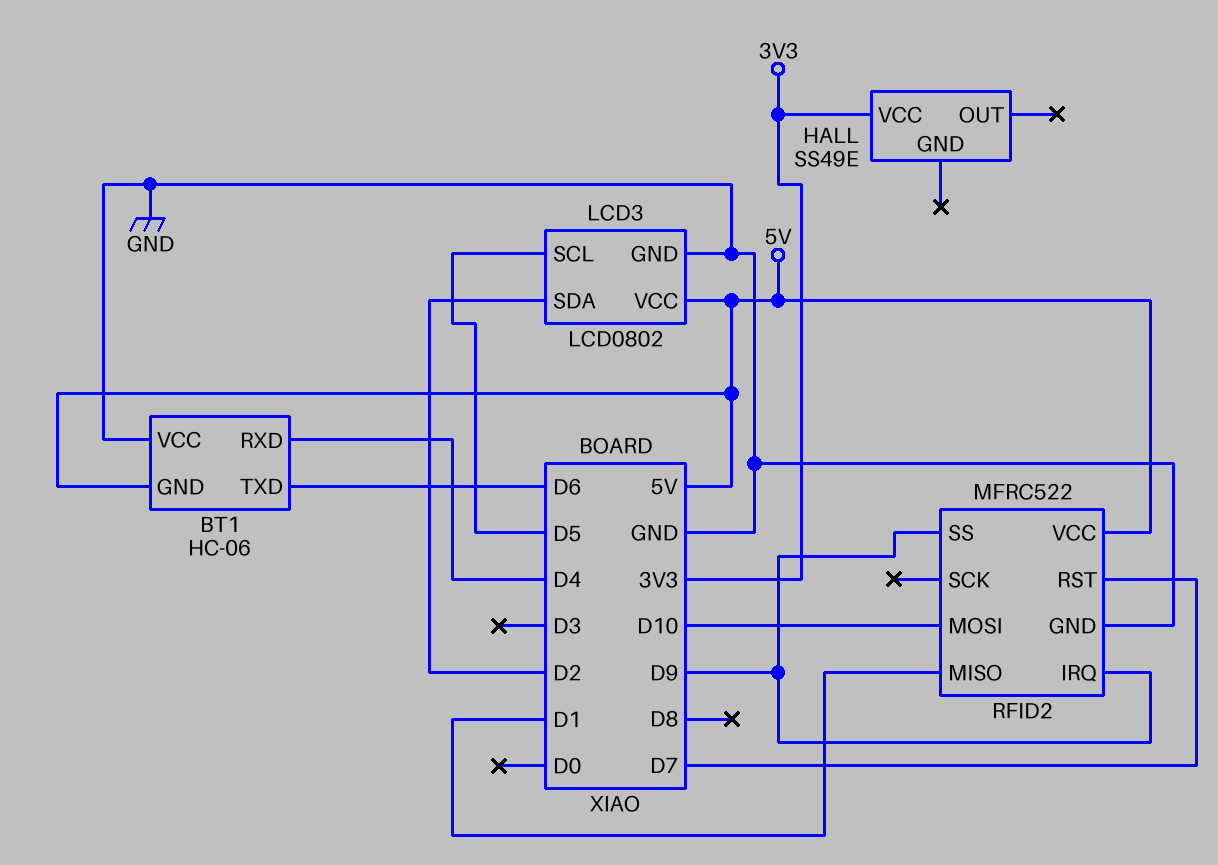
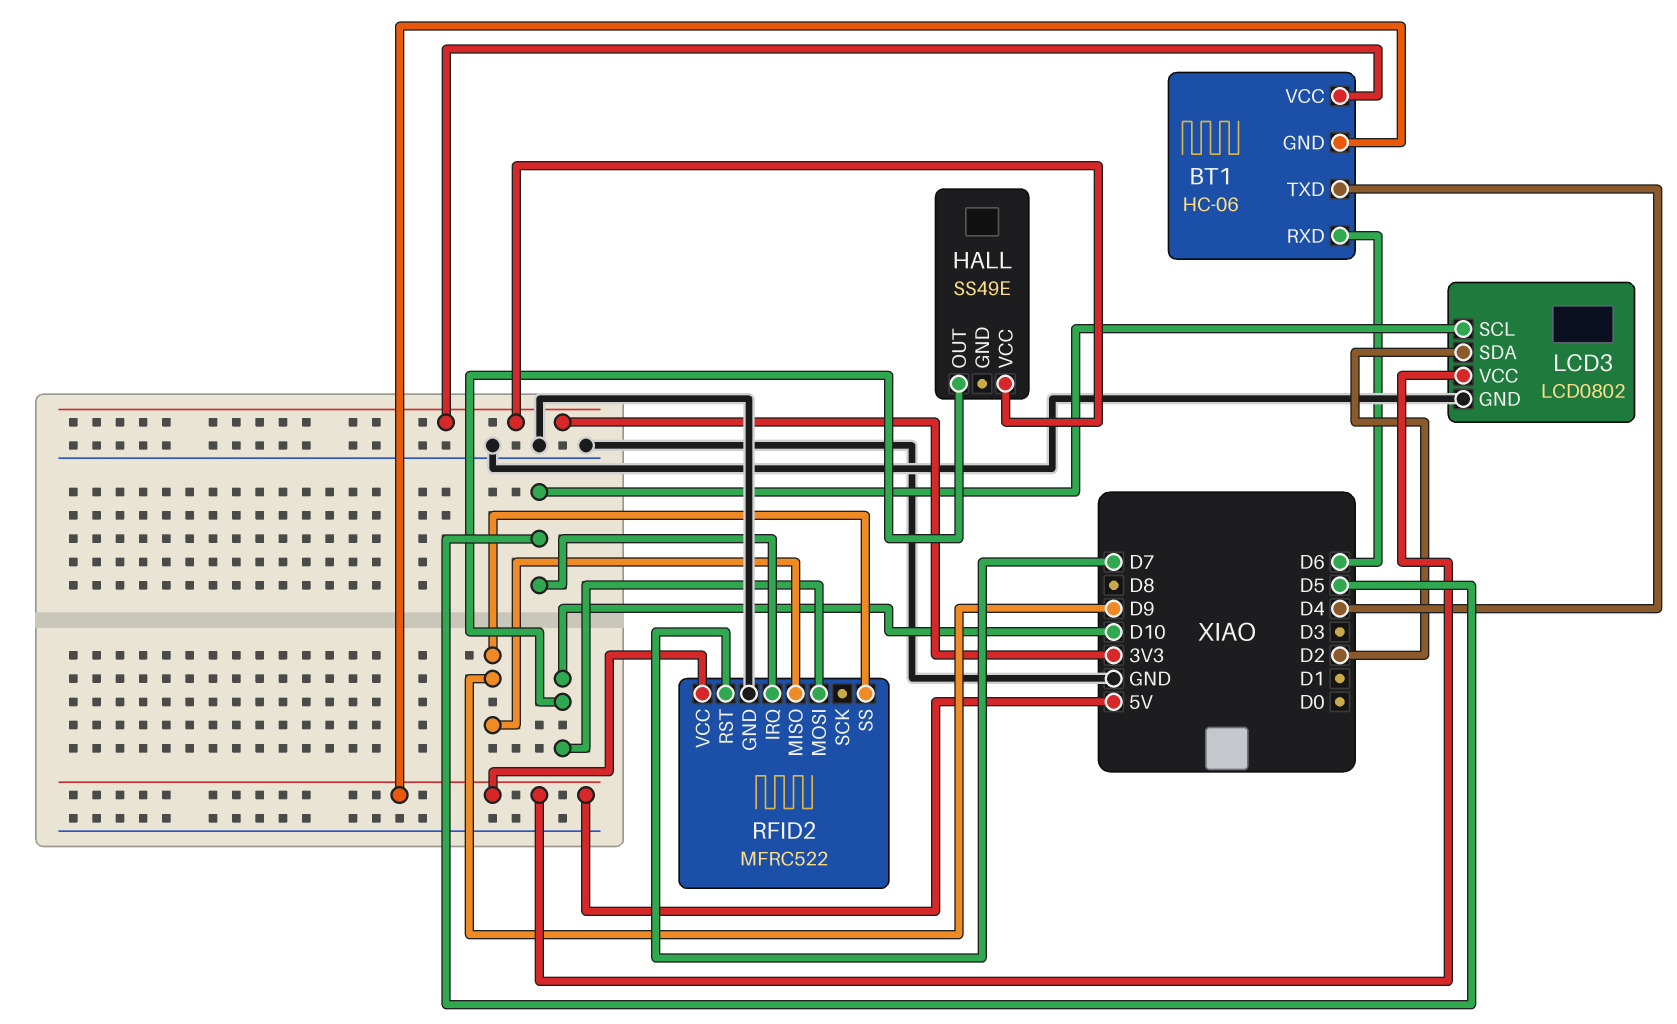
BT1 pin RXD: D4 -> D6
BT1 pin TXD: D6 -> D4
BT1 pin VCC: GND -> 3V3
HALL pin OUT: none -> D10
RFID2 pin IRQ: D9 -> D5
RFID2 pin MISO: D1 -> D9

